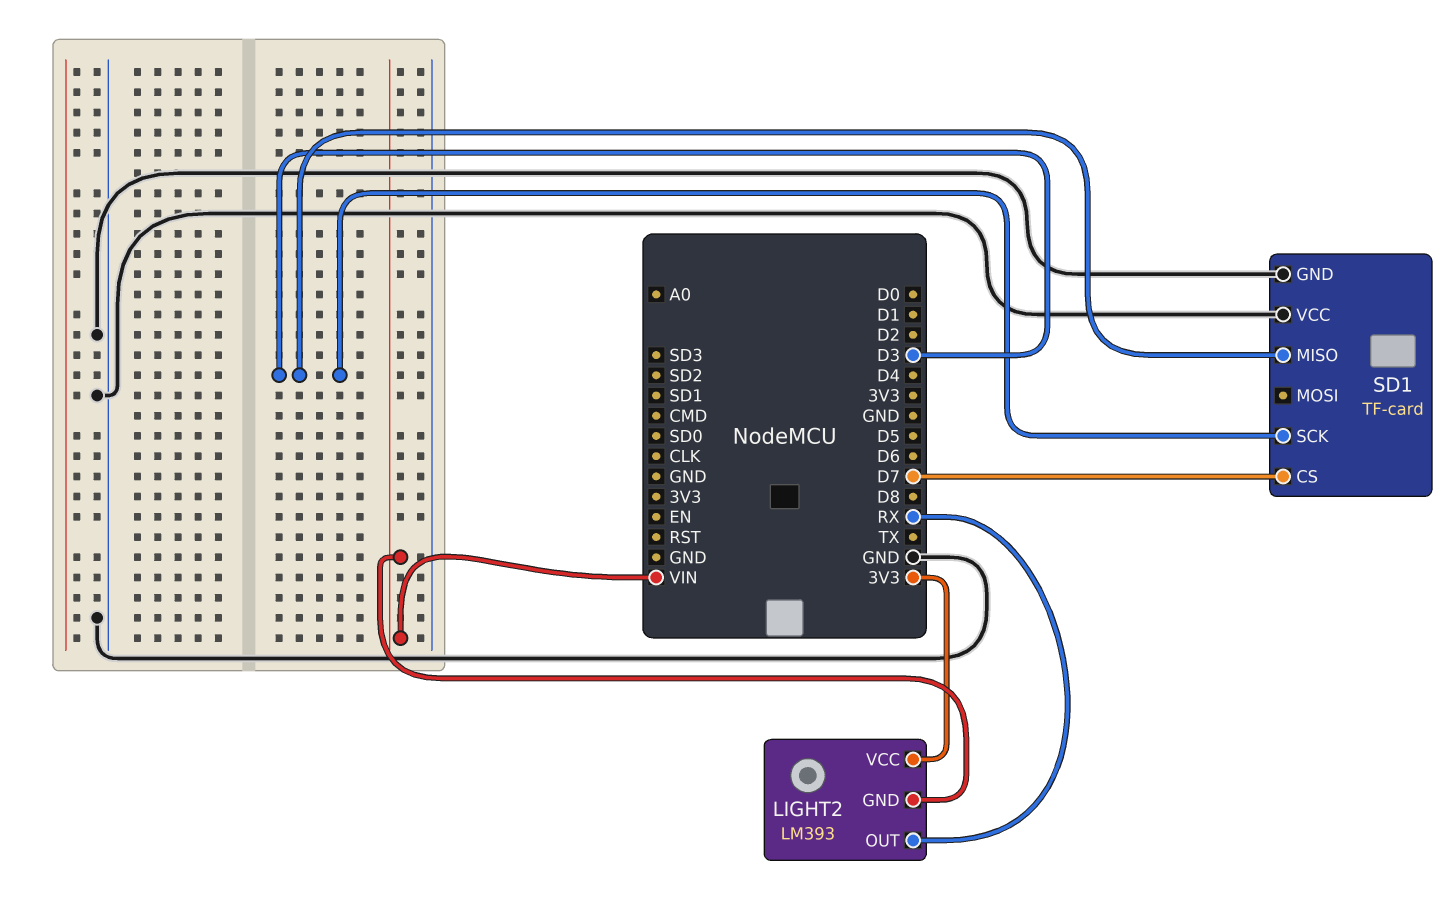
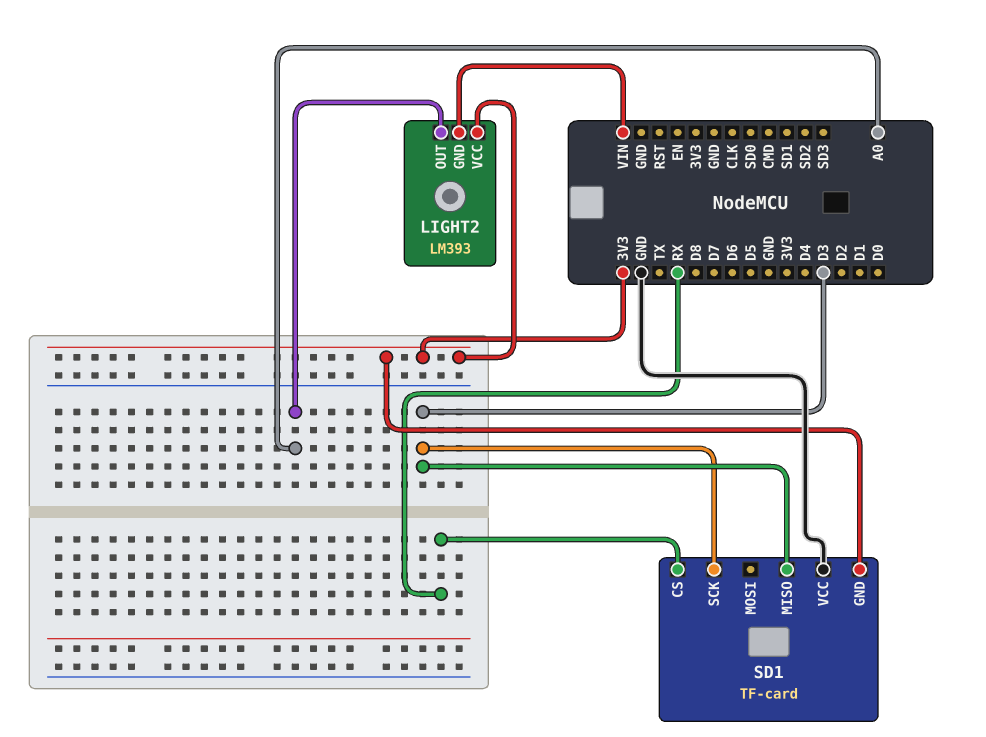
LIGHT2 pin OUT: RX -> A0
SD1 pin CS: D7 -> RX
SD1 pin GND: GND -> 3V3

